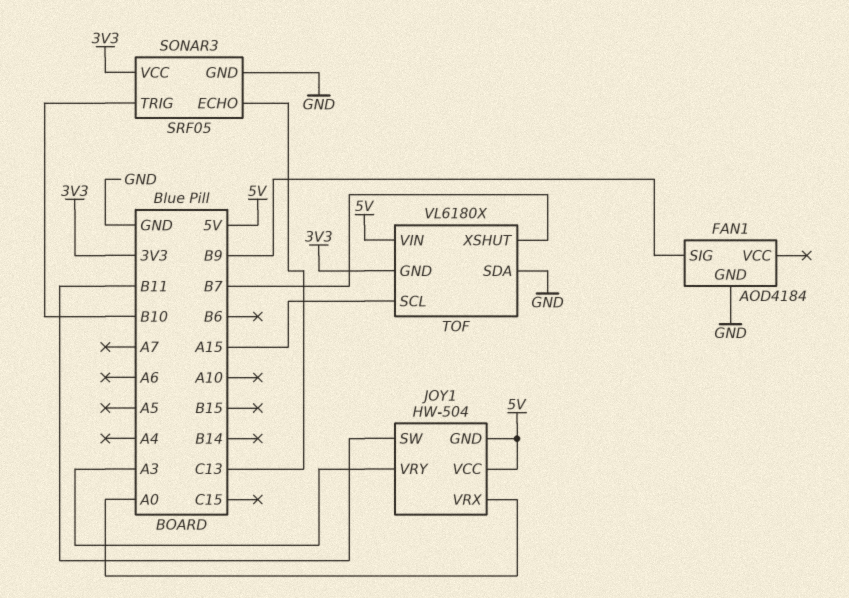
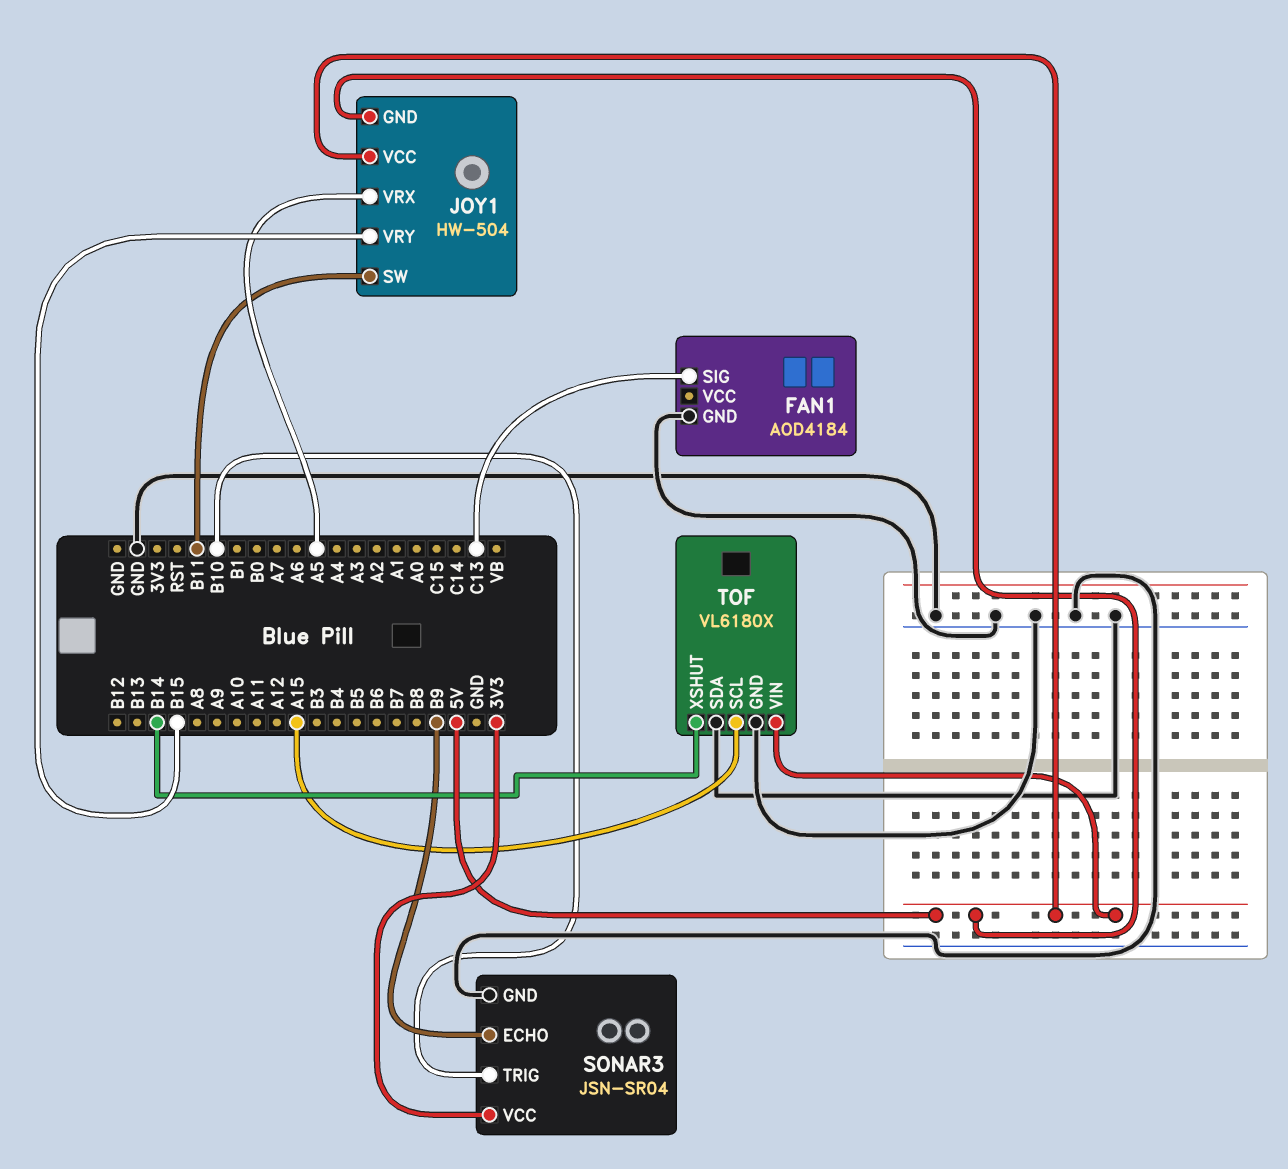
FAN1 pin SIG: B9 -> C13
JOY1 pin VRX: A0 -> A5
JOY1 pin VRY: A3 -> B15
SONAR3: SRF05 -> JSN-SR04
SONAR3 pin ECHO: C13 -> B9
TOF pin GND: 3V3 -> GND
TOF pin XSHUT: B7 -> B14

